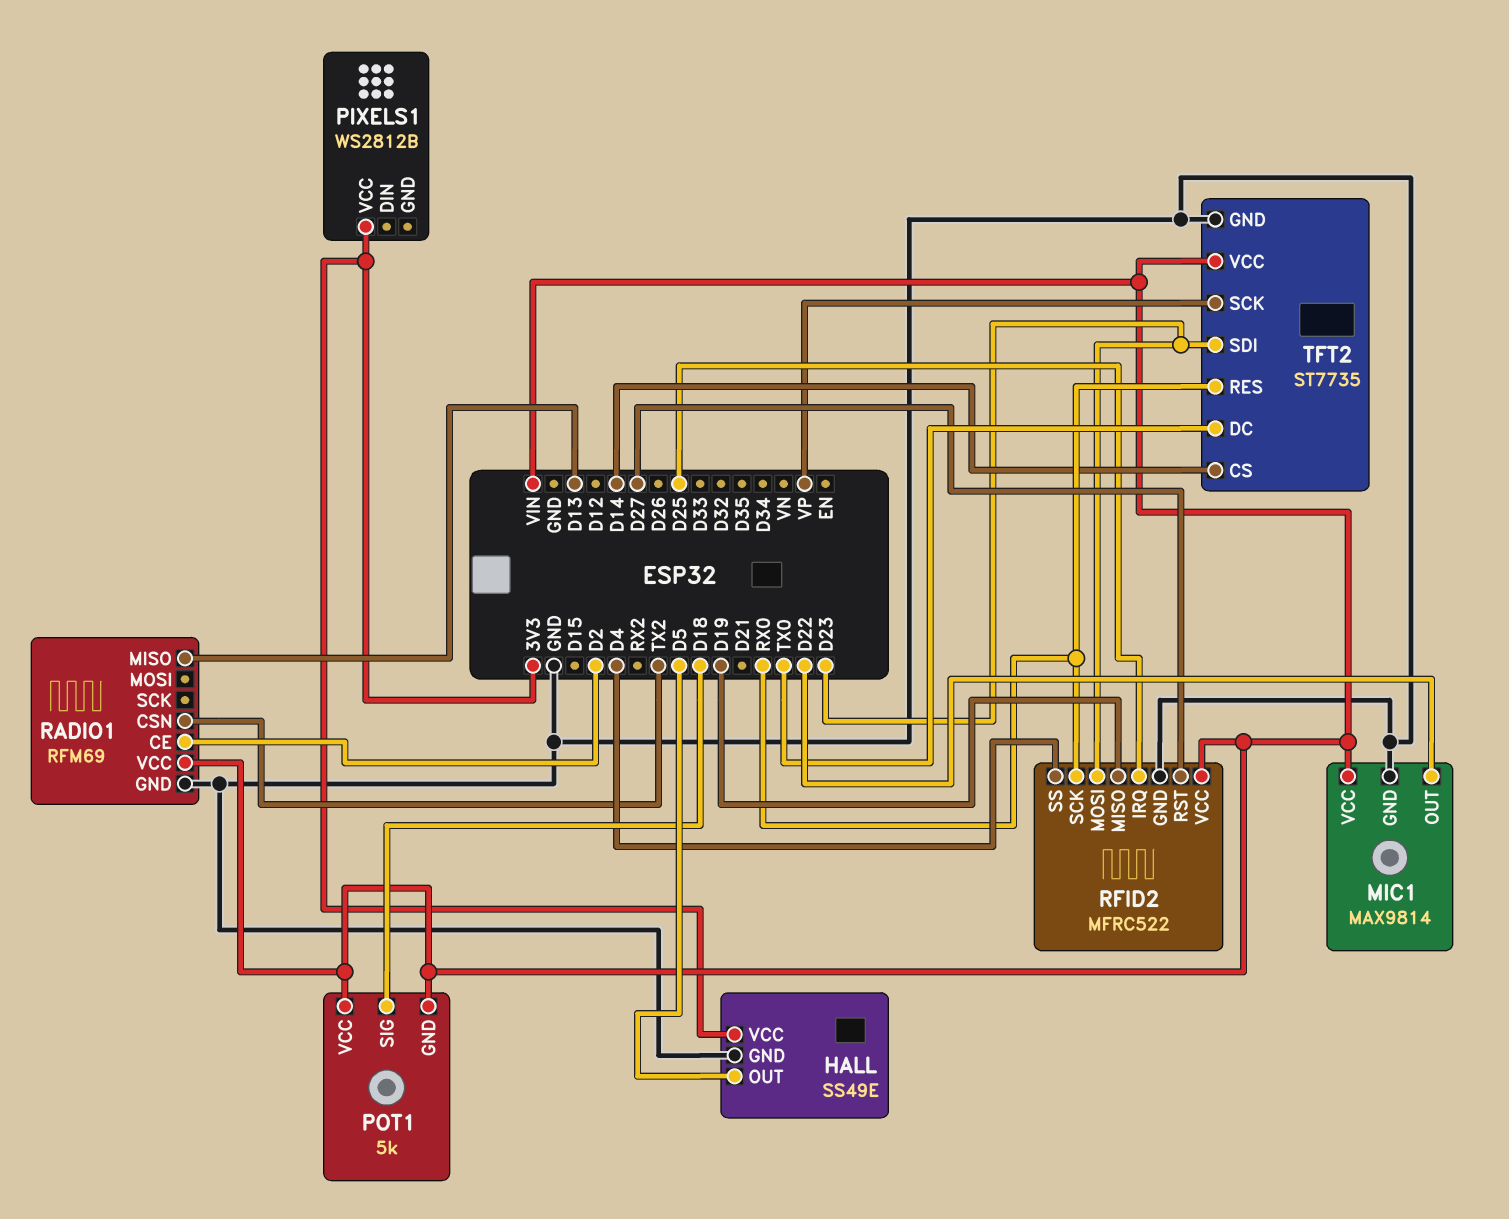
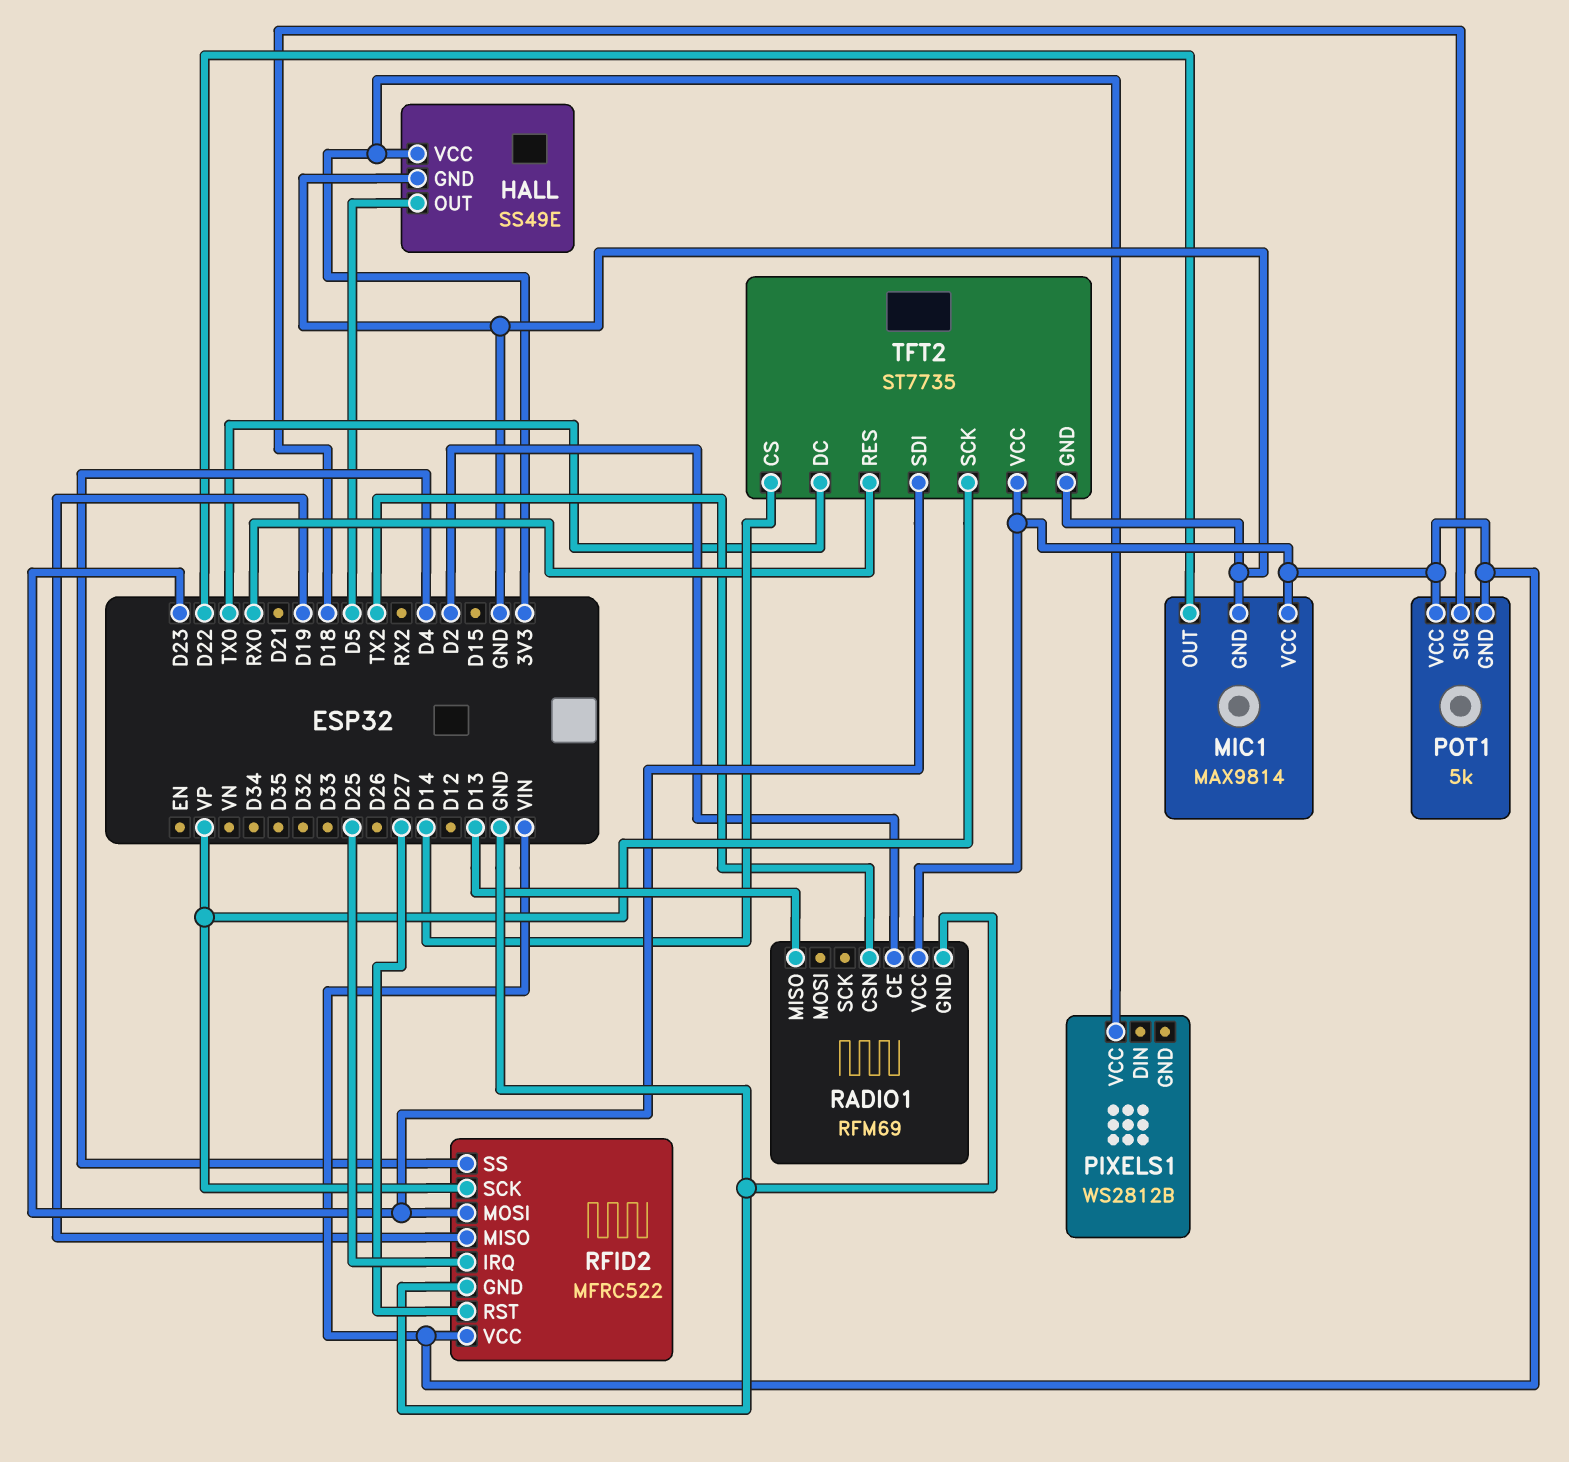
RFID2 pin SCK: RX0 -> VP

